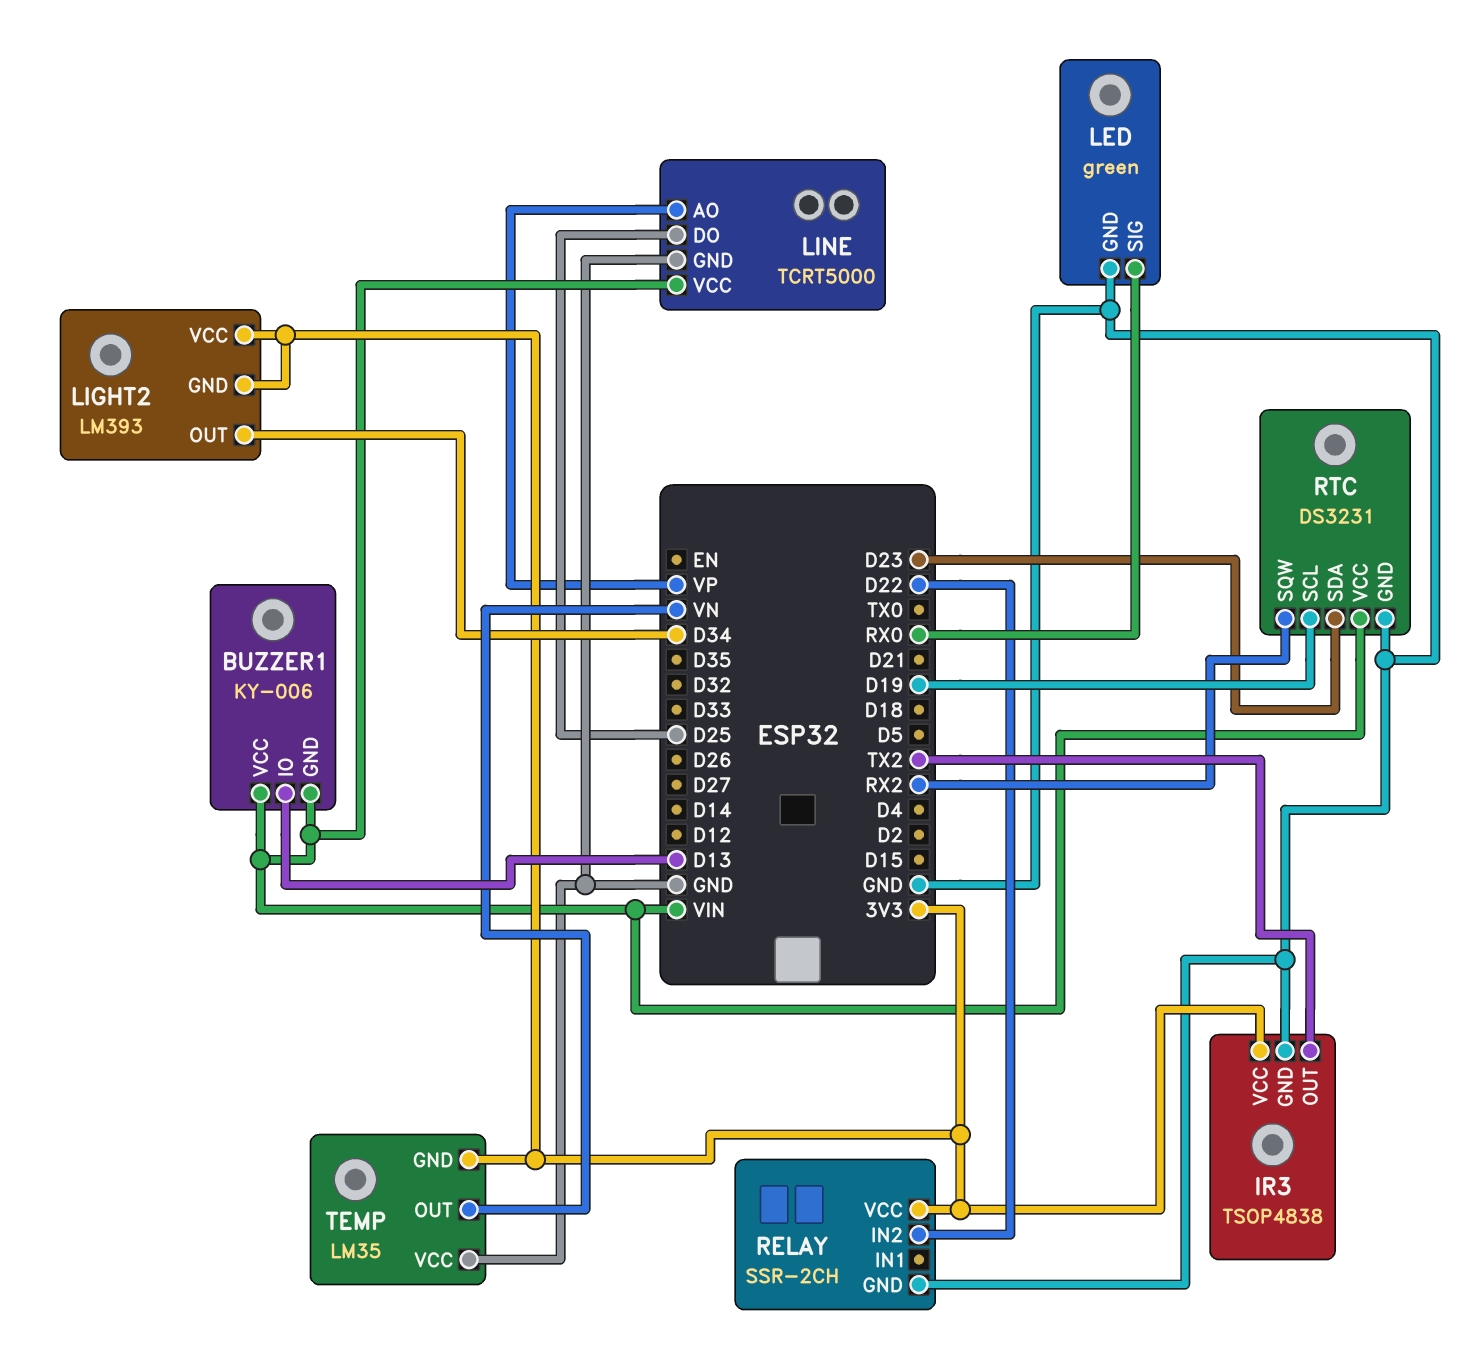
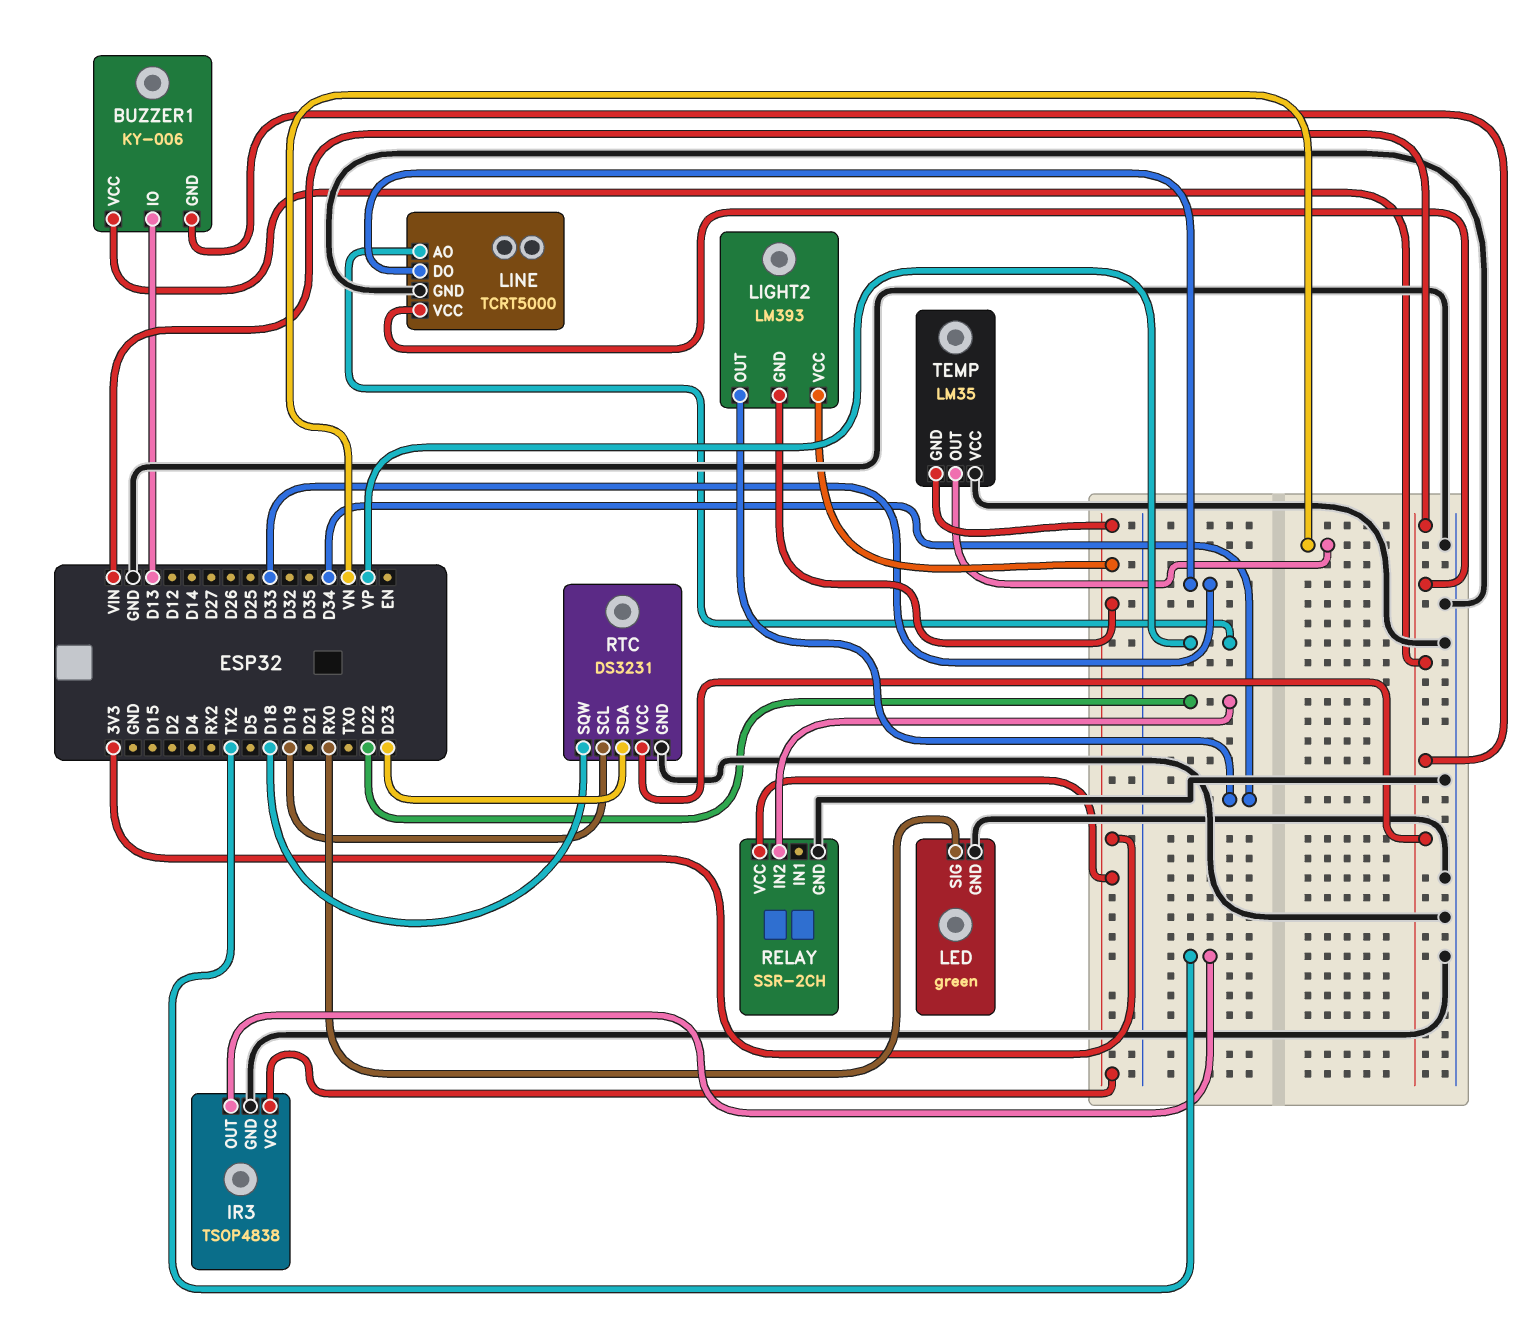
LINE pin DO: D25 -> D33
RTC pin SQW: RX2 -> D18

